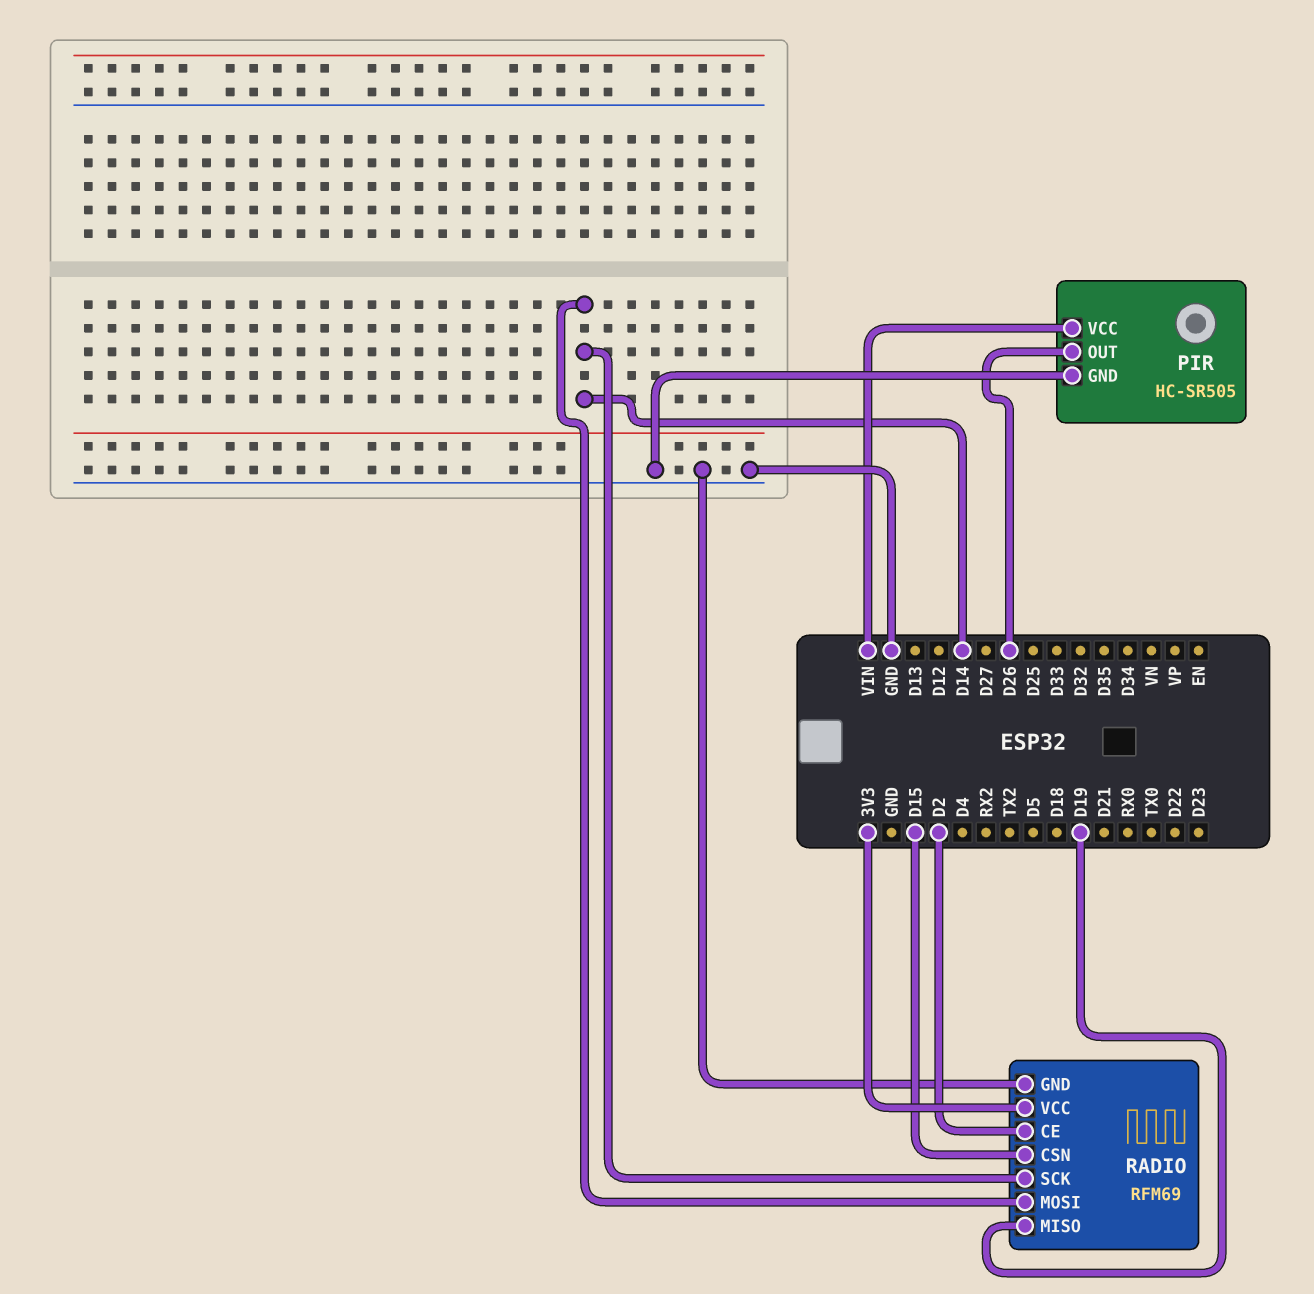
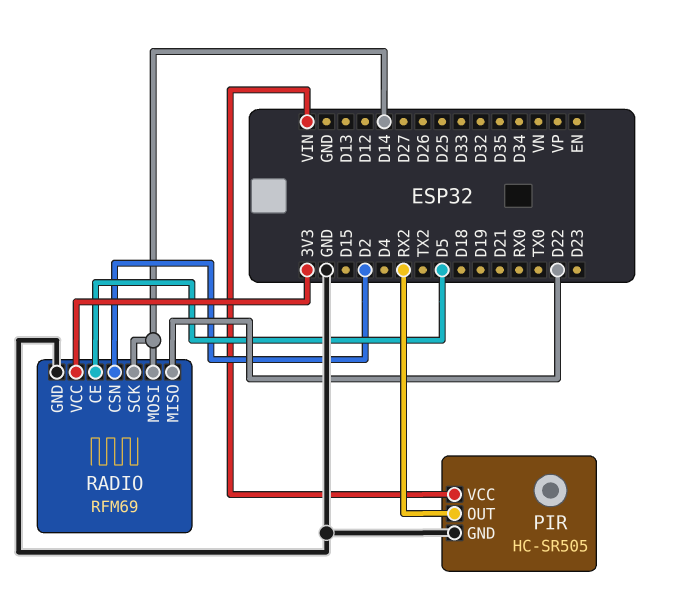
PIR pin OUT: D26 -> RX2
RADIO pin CE: D2 -> D5
RADIO pin CSN: D15 -> D2
RADIO pin MISO: D19 -> D22

